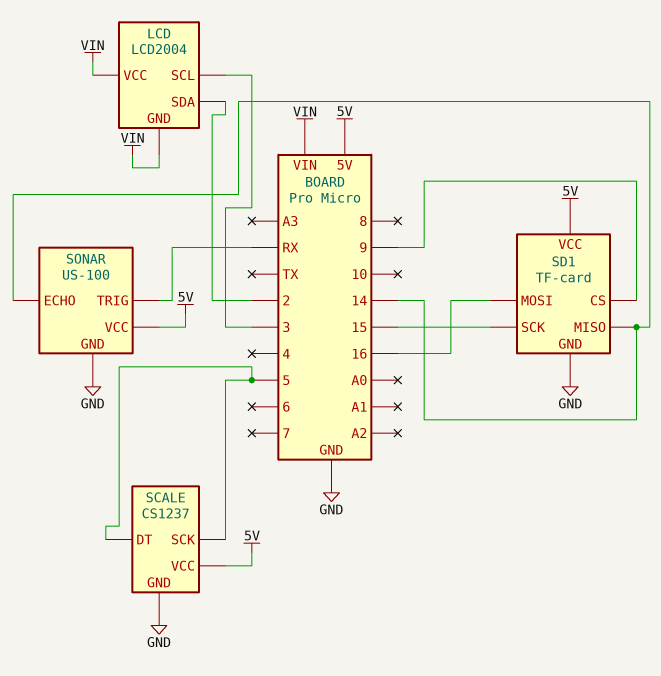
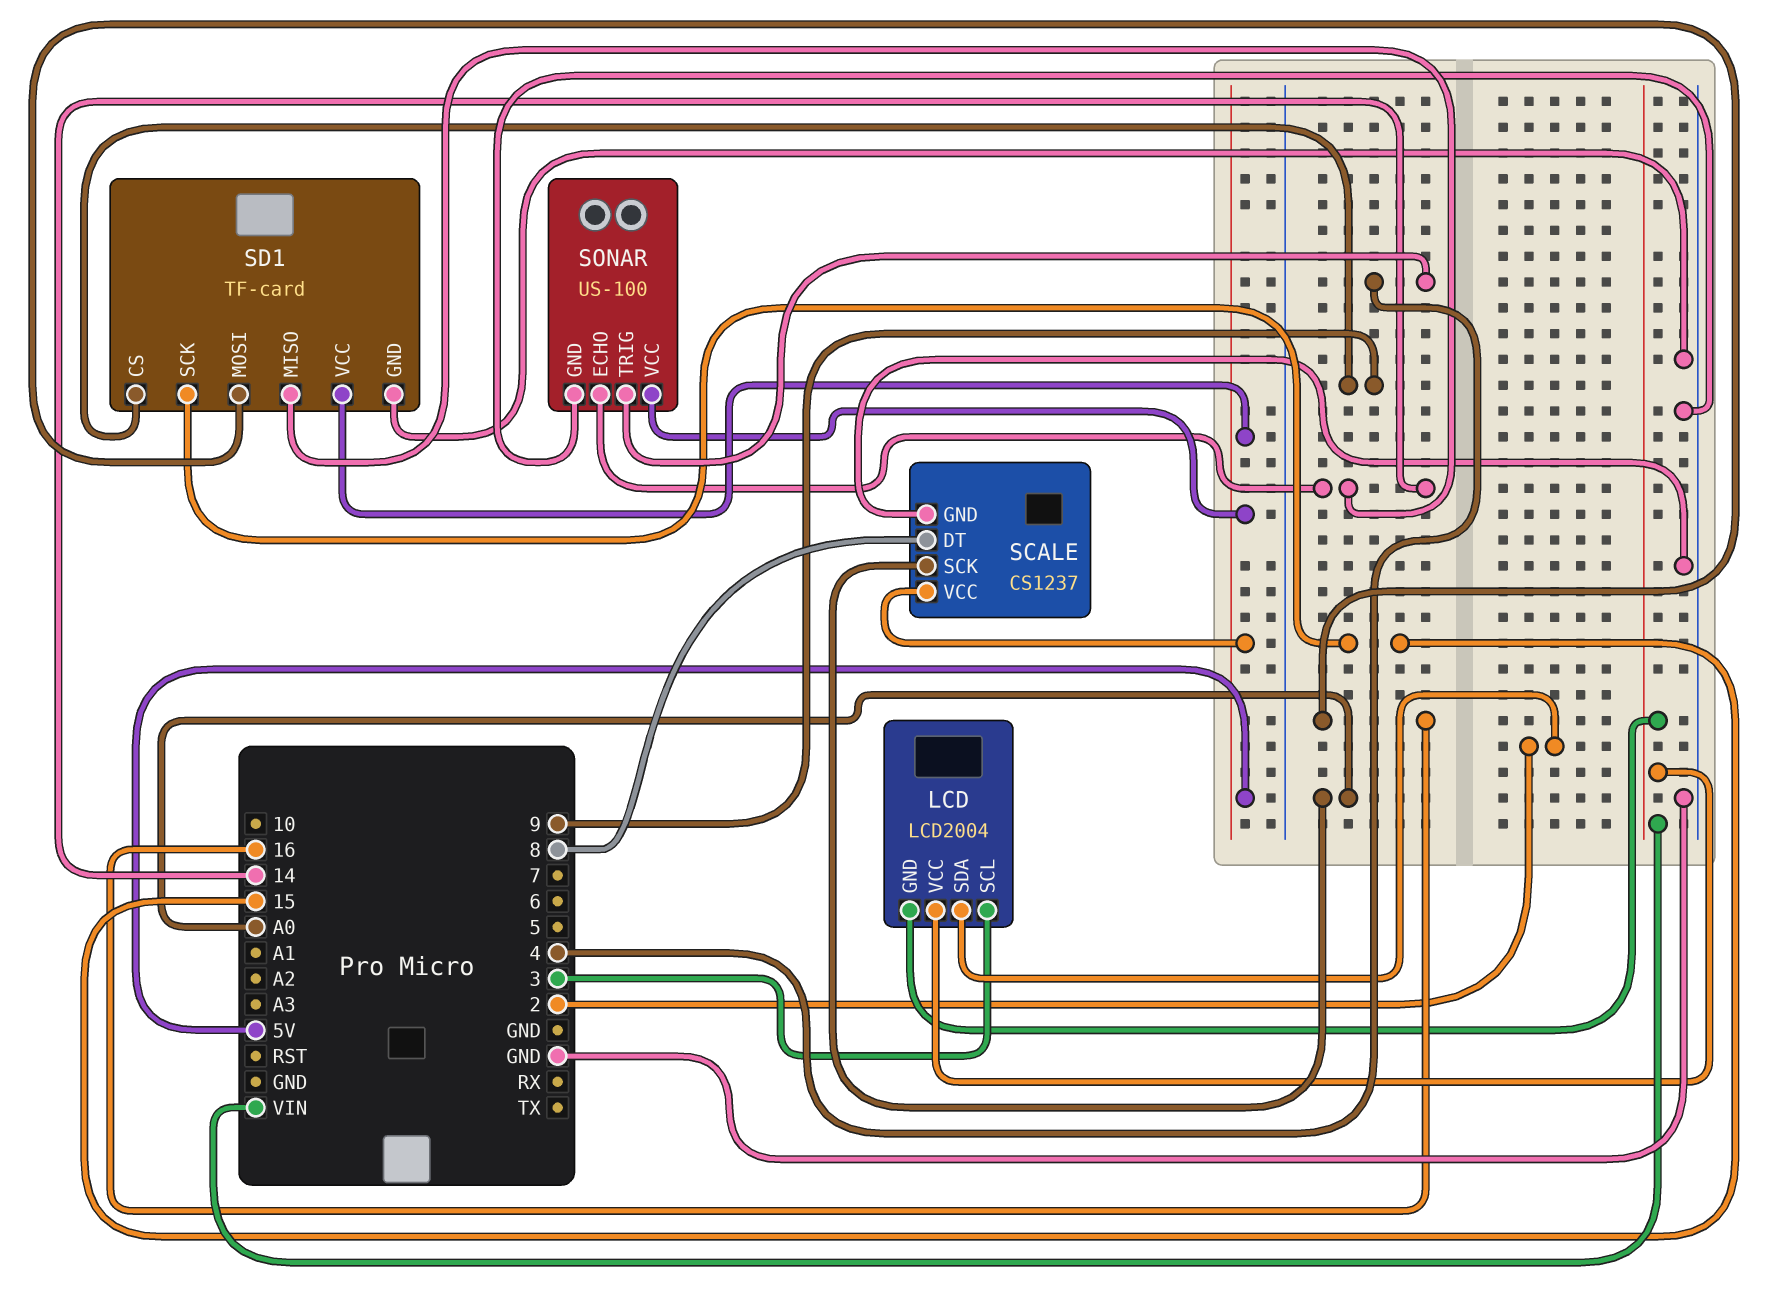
SCALE pin DT: 5 -> 8
SCALE pin SCK: 5 -> A0
SONAR pin TRIG: RX -> 4

